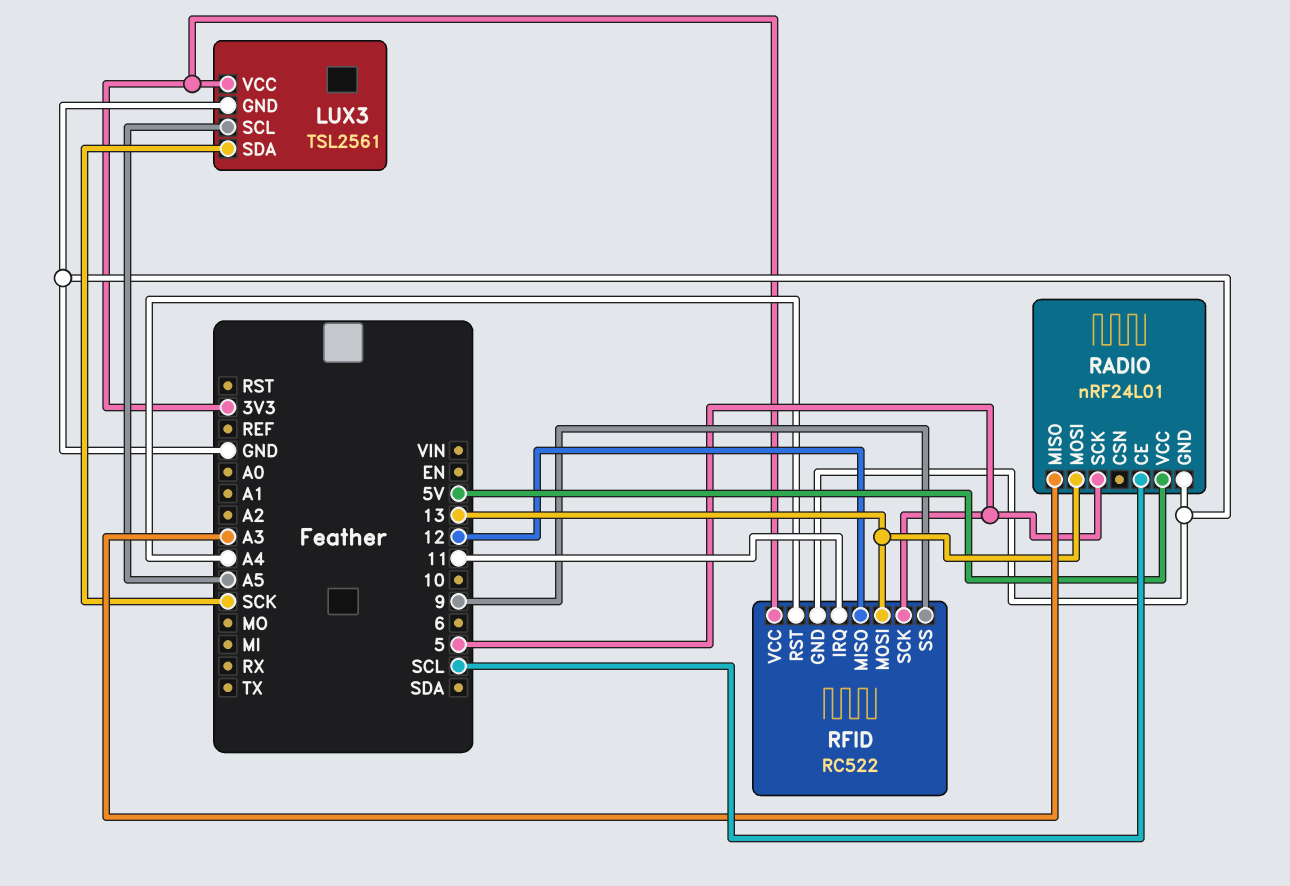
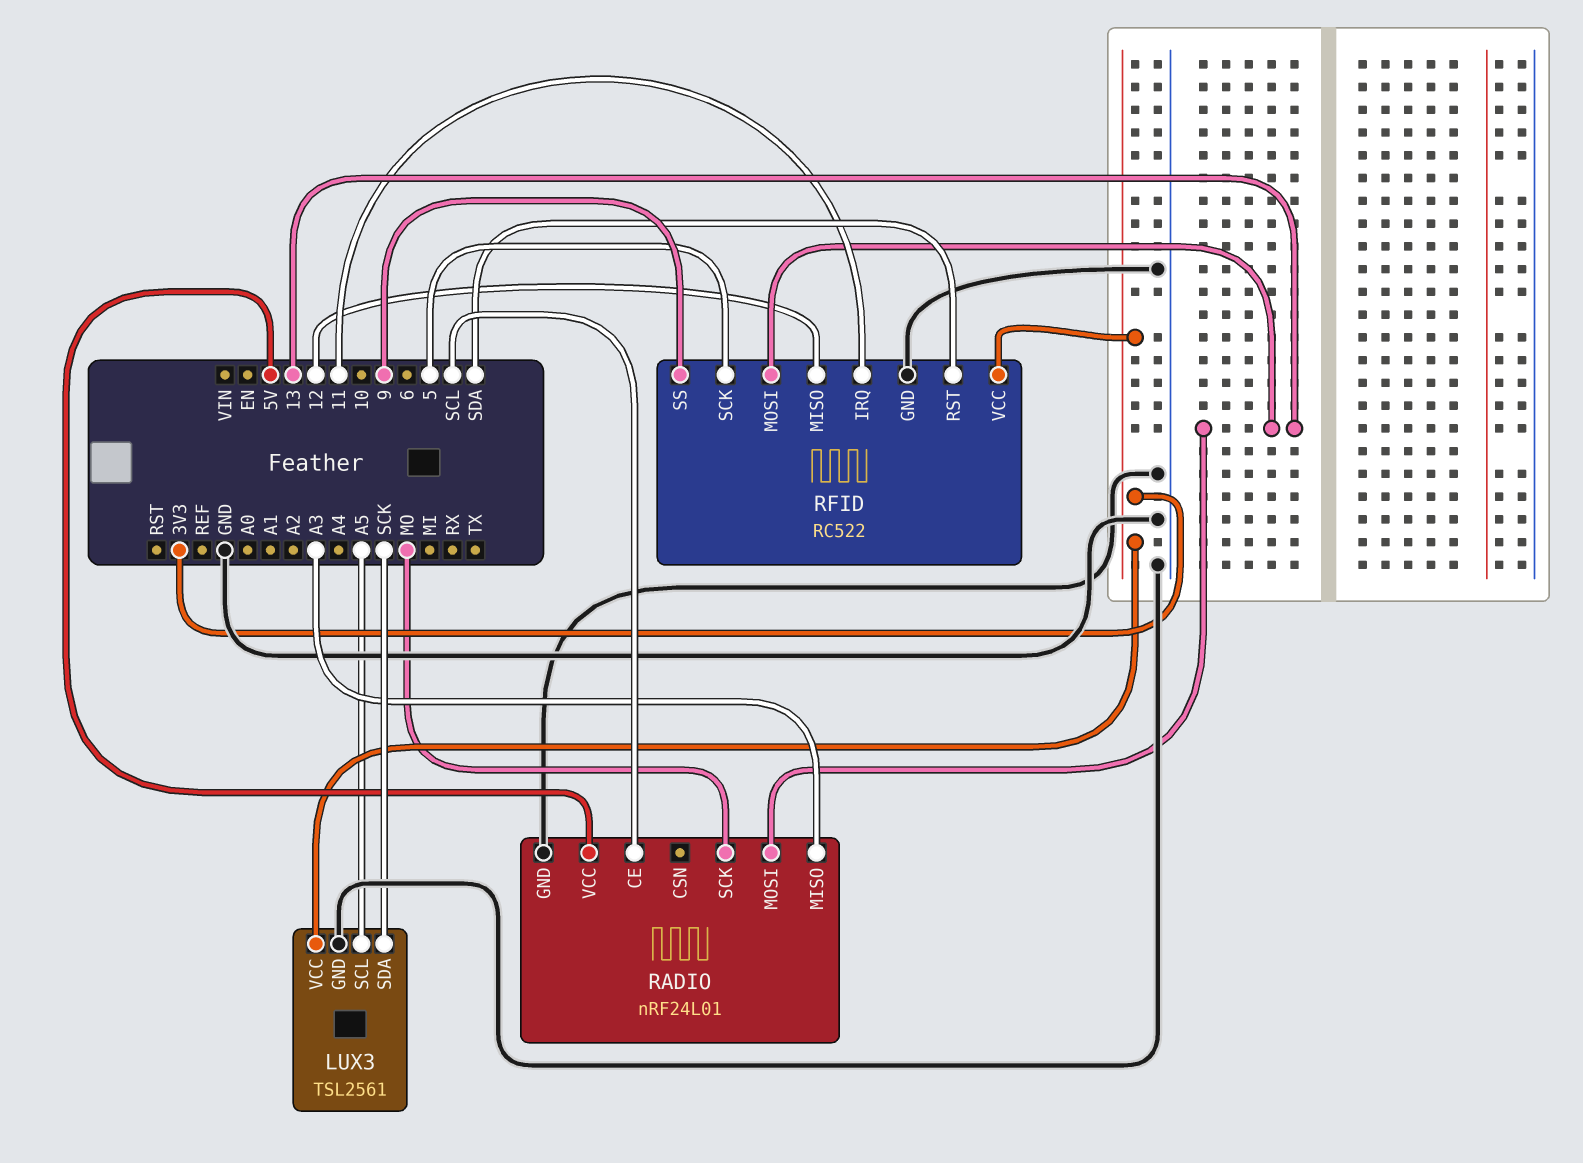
RADIO pin SCK: 5 -> MO
RFID pin RST: A4 -> SDA

